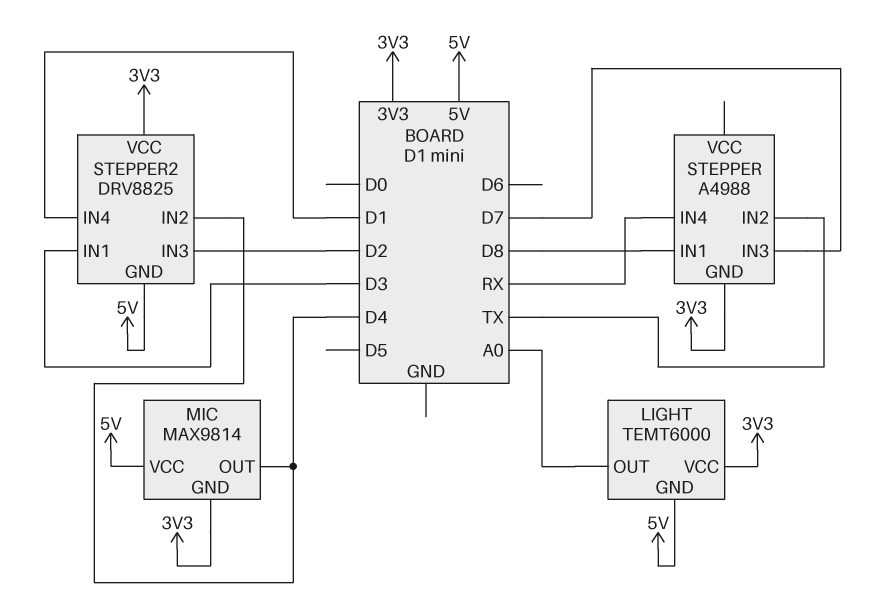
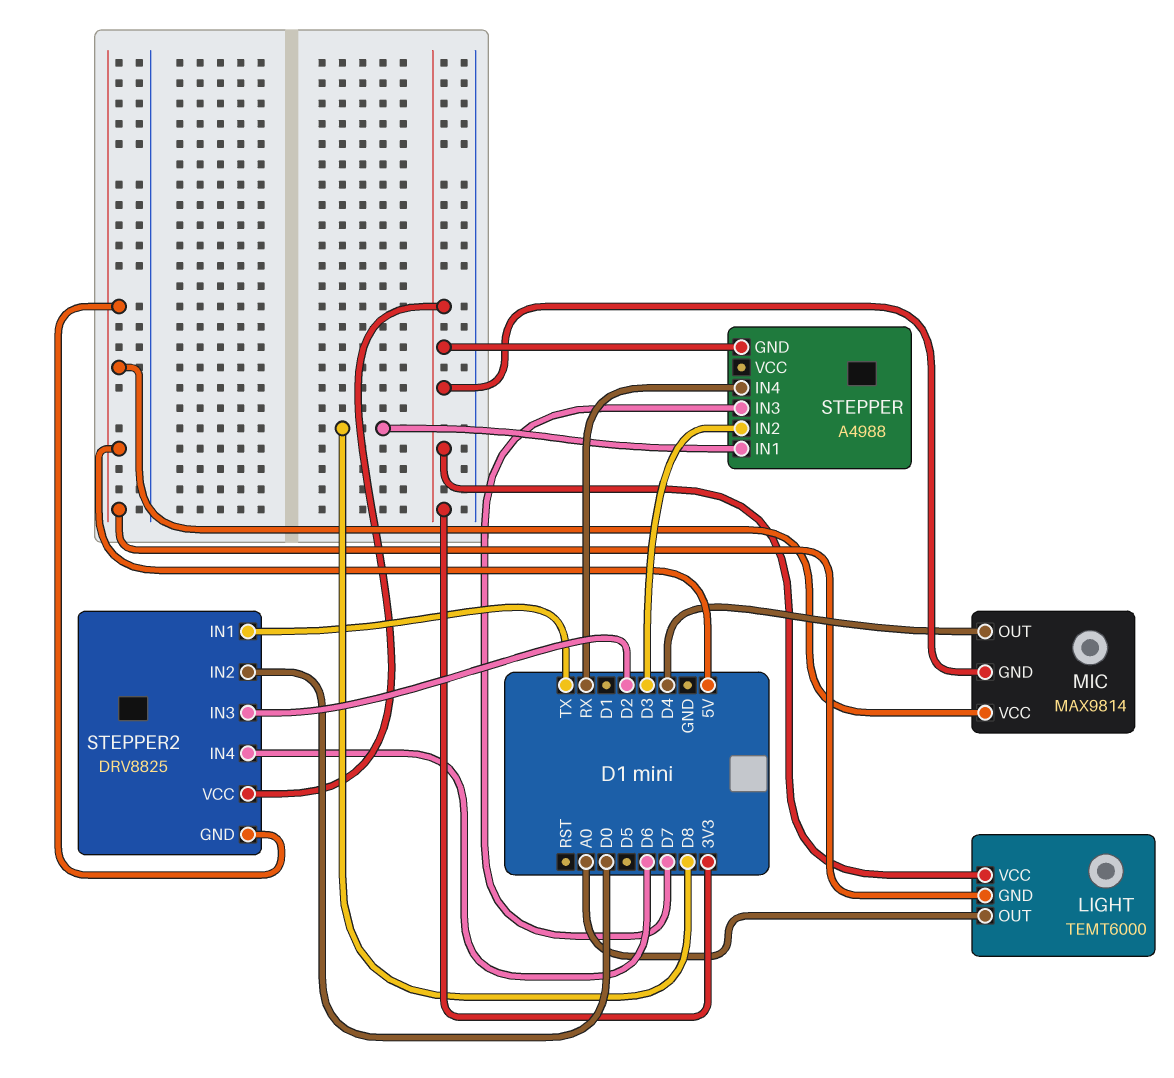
STEPPER pin IN2: TX -> D3
STEPPER2 pin IN1: D3 -> TX
STEPPER2 pin IN2: D4 -> D0
STEPPER2 pin IN4: D1 -> D6

